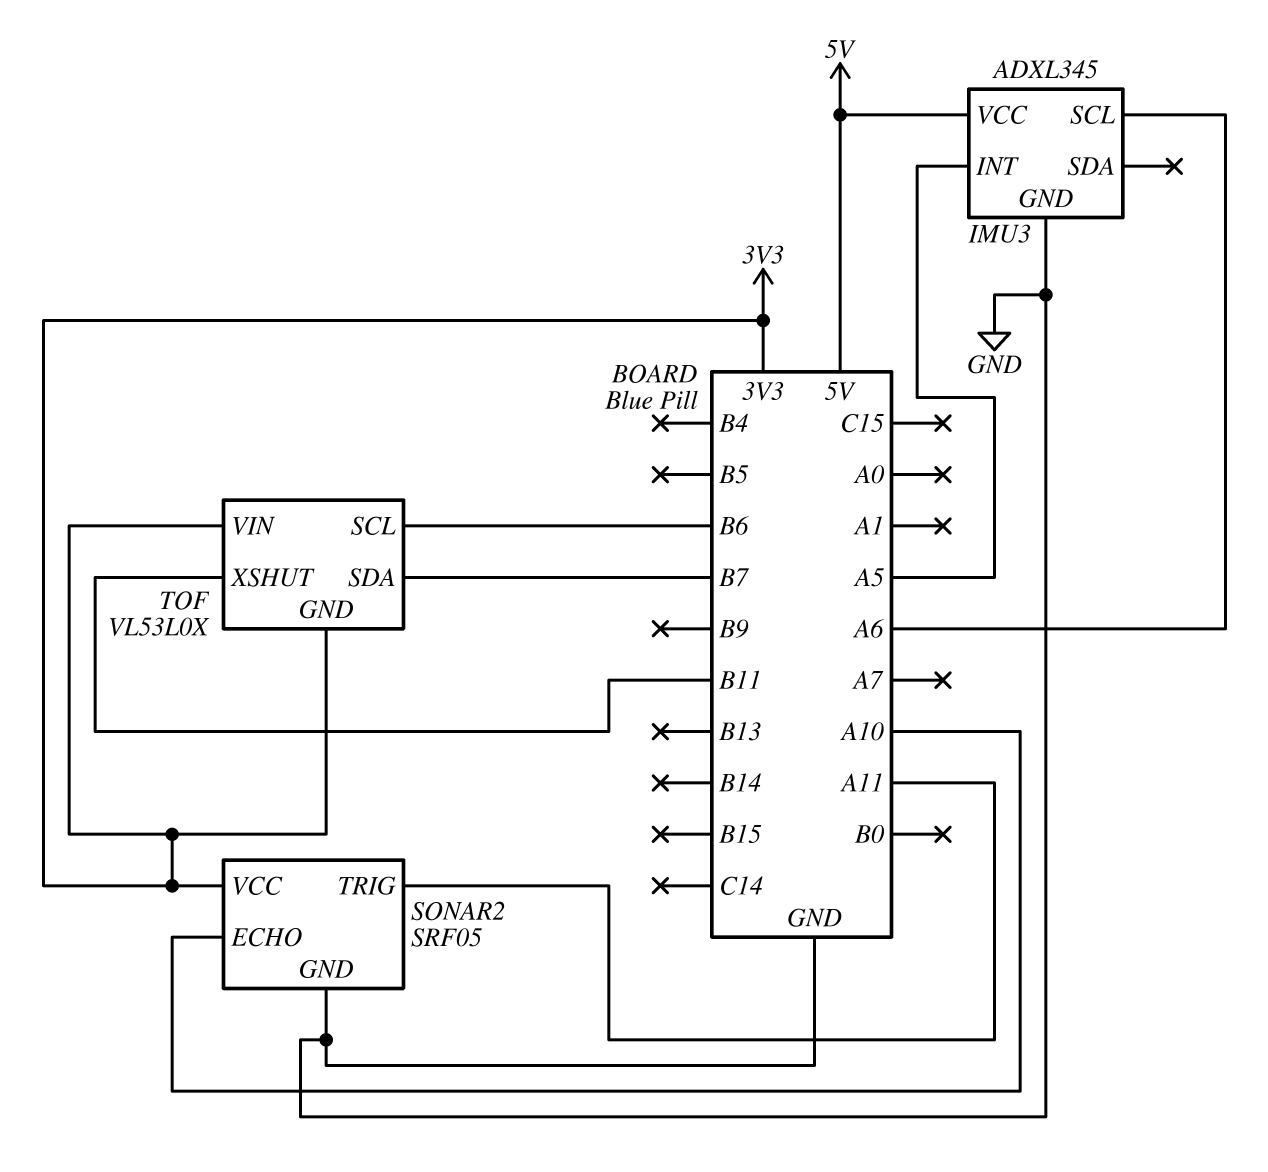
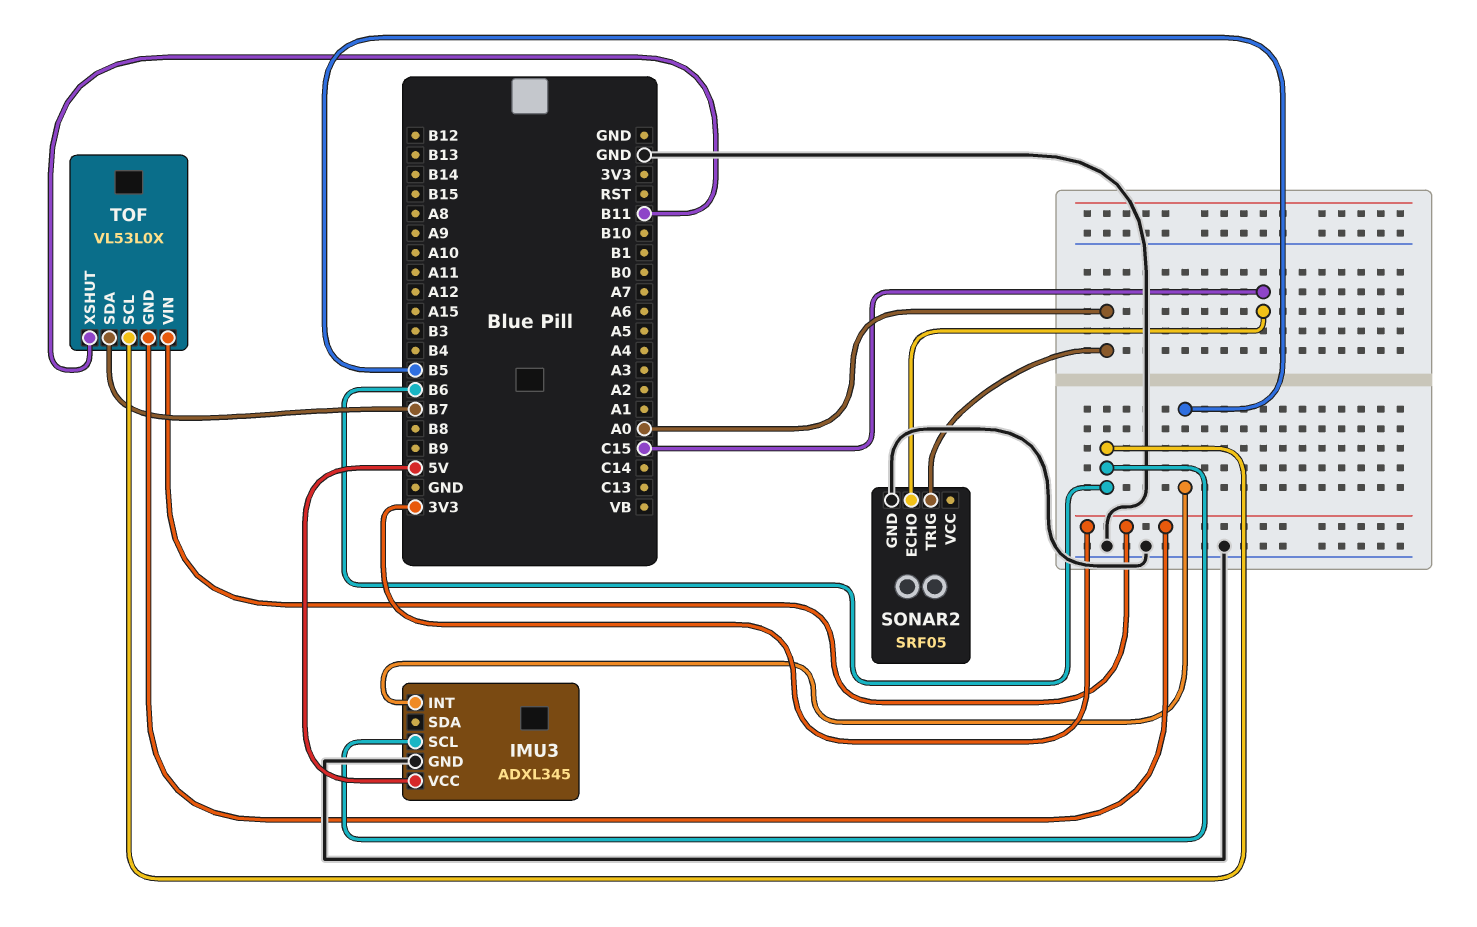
IMU3 pin INT: A5 -> B5
IMU3 pin SCL: A6 -> B6
SONAR2 pin ECHO: A10 -> C15
SONAR2 pin TRIG: A11 -> A0
SONAR2 pin VCC: 3V3 -> none

